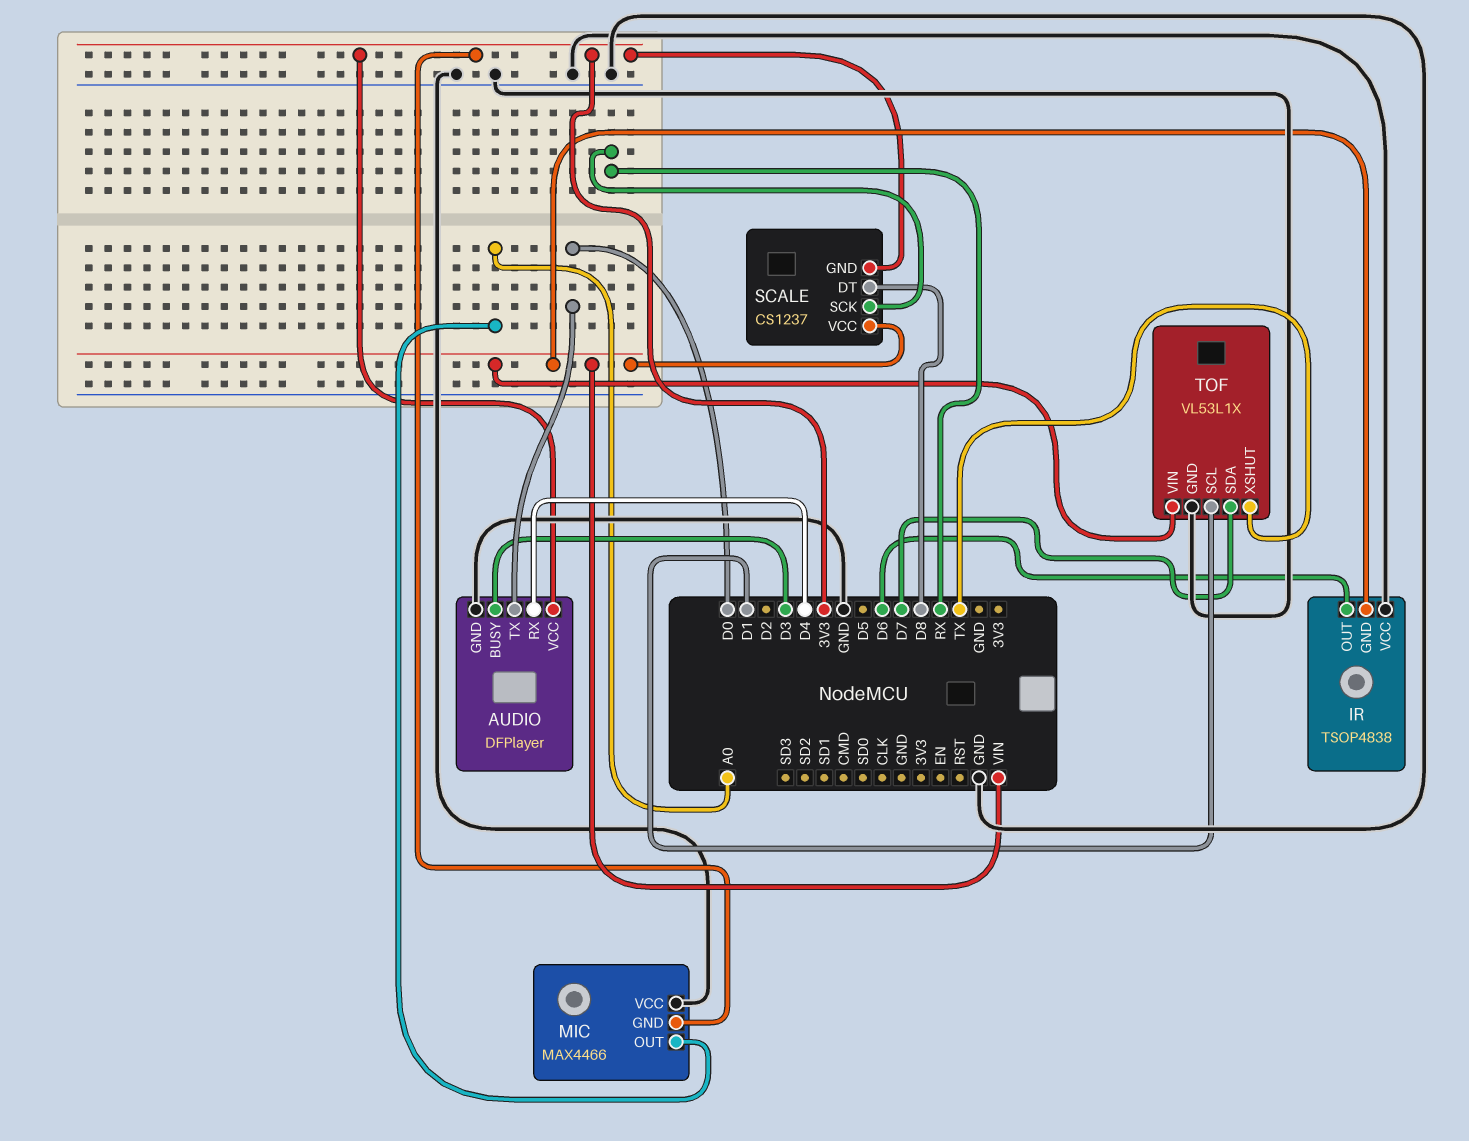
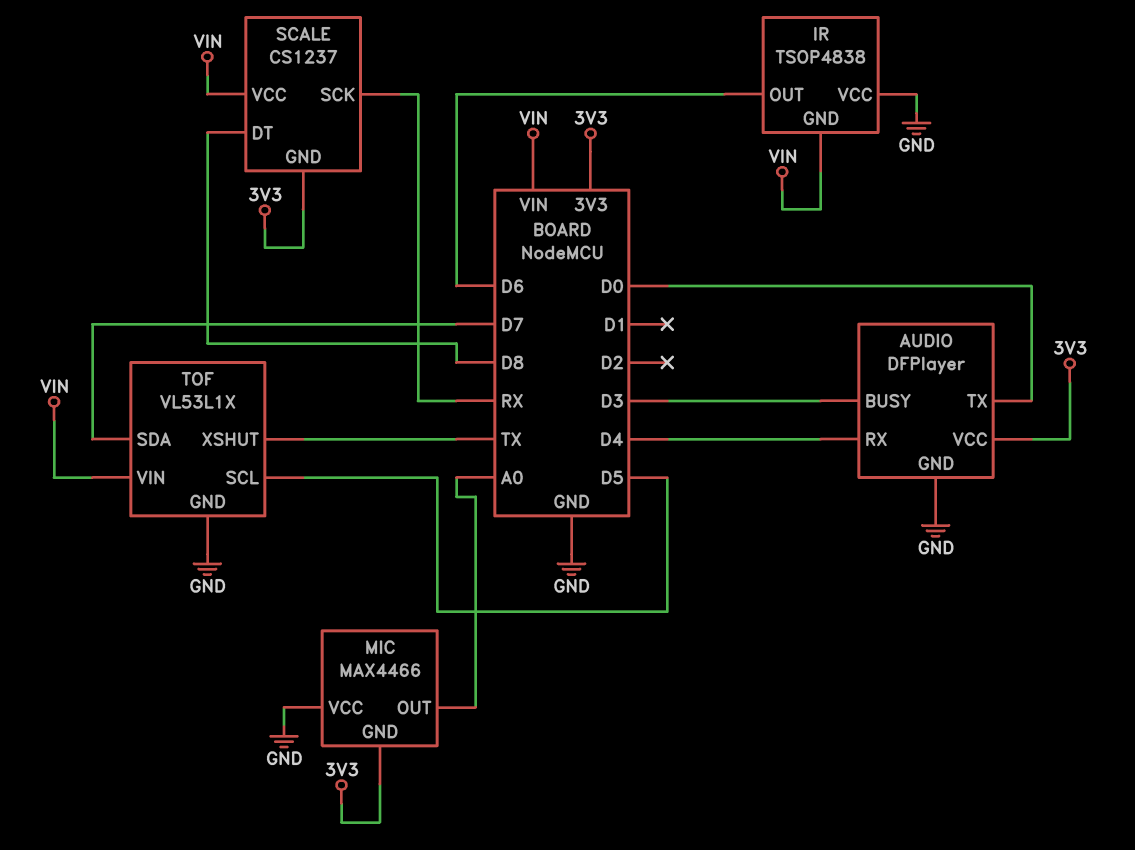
TOF pin SCL: D1 -> D5

